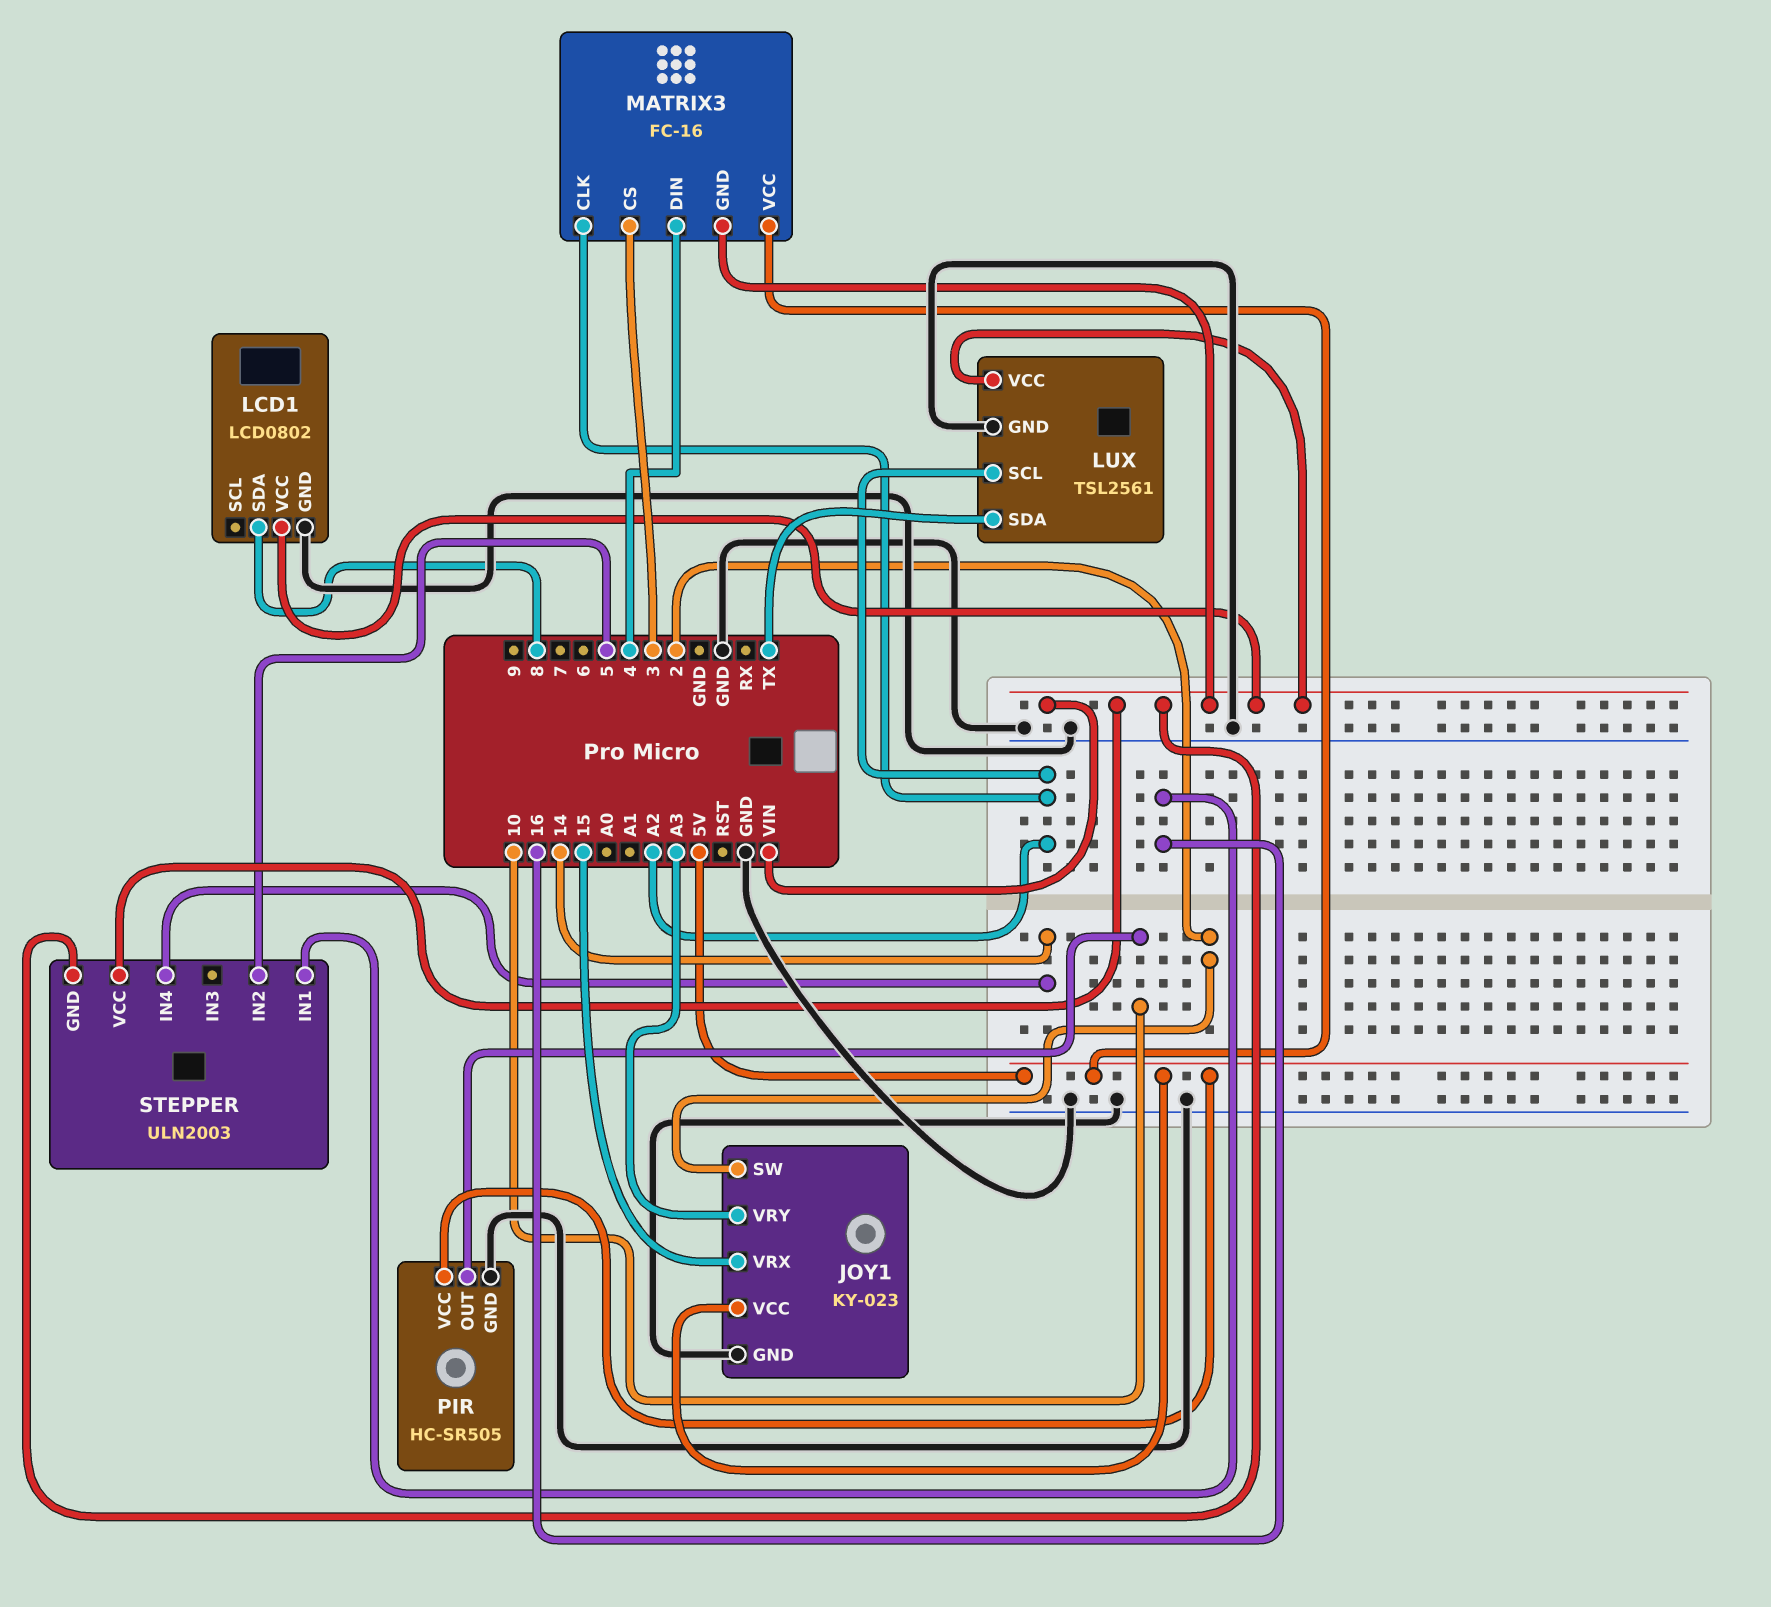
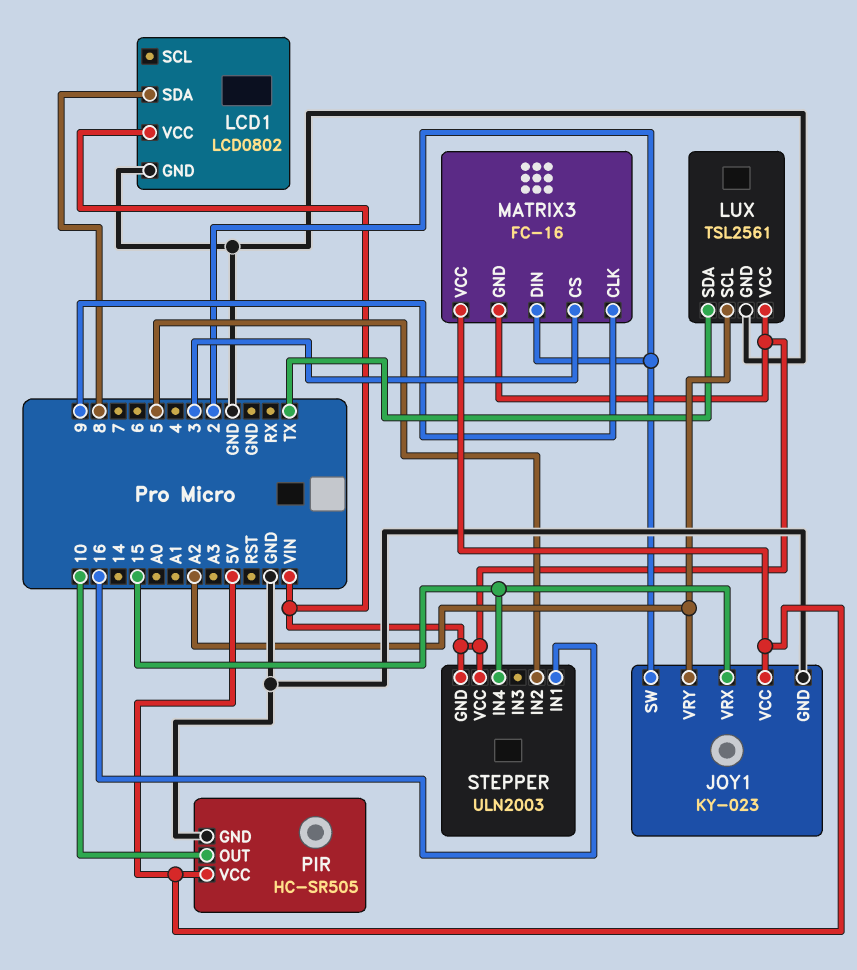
JOY1 pin VRY: A3 -> A2
MATRIX3 pin CLK: A2 -> 9
MATRIX3 pin DIN: 4 -> 2
STEPPER pin IN4: 14 -> 15

